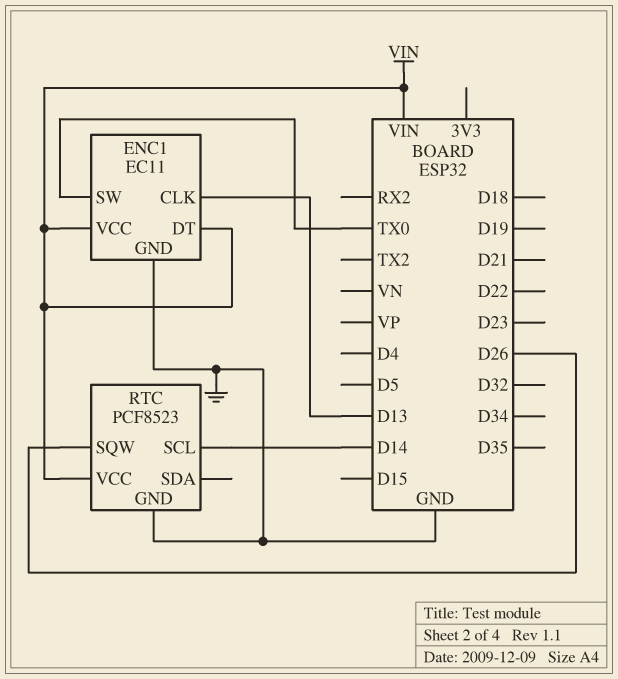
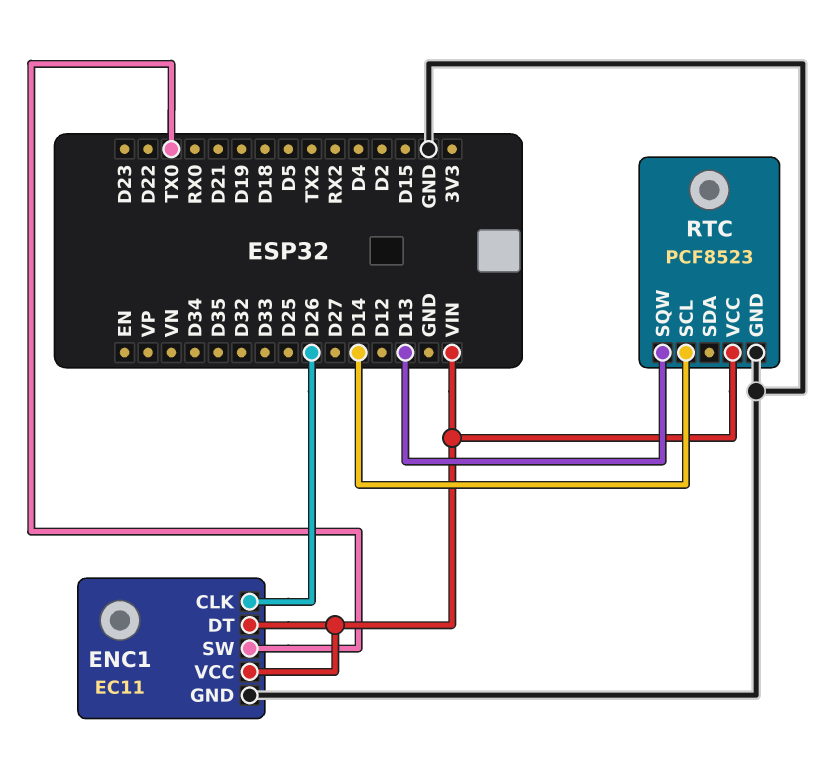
ENC1 pin CLK: D13 -> D26
RTC pin SQW: D26 -> D13

